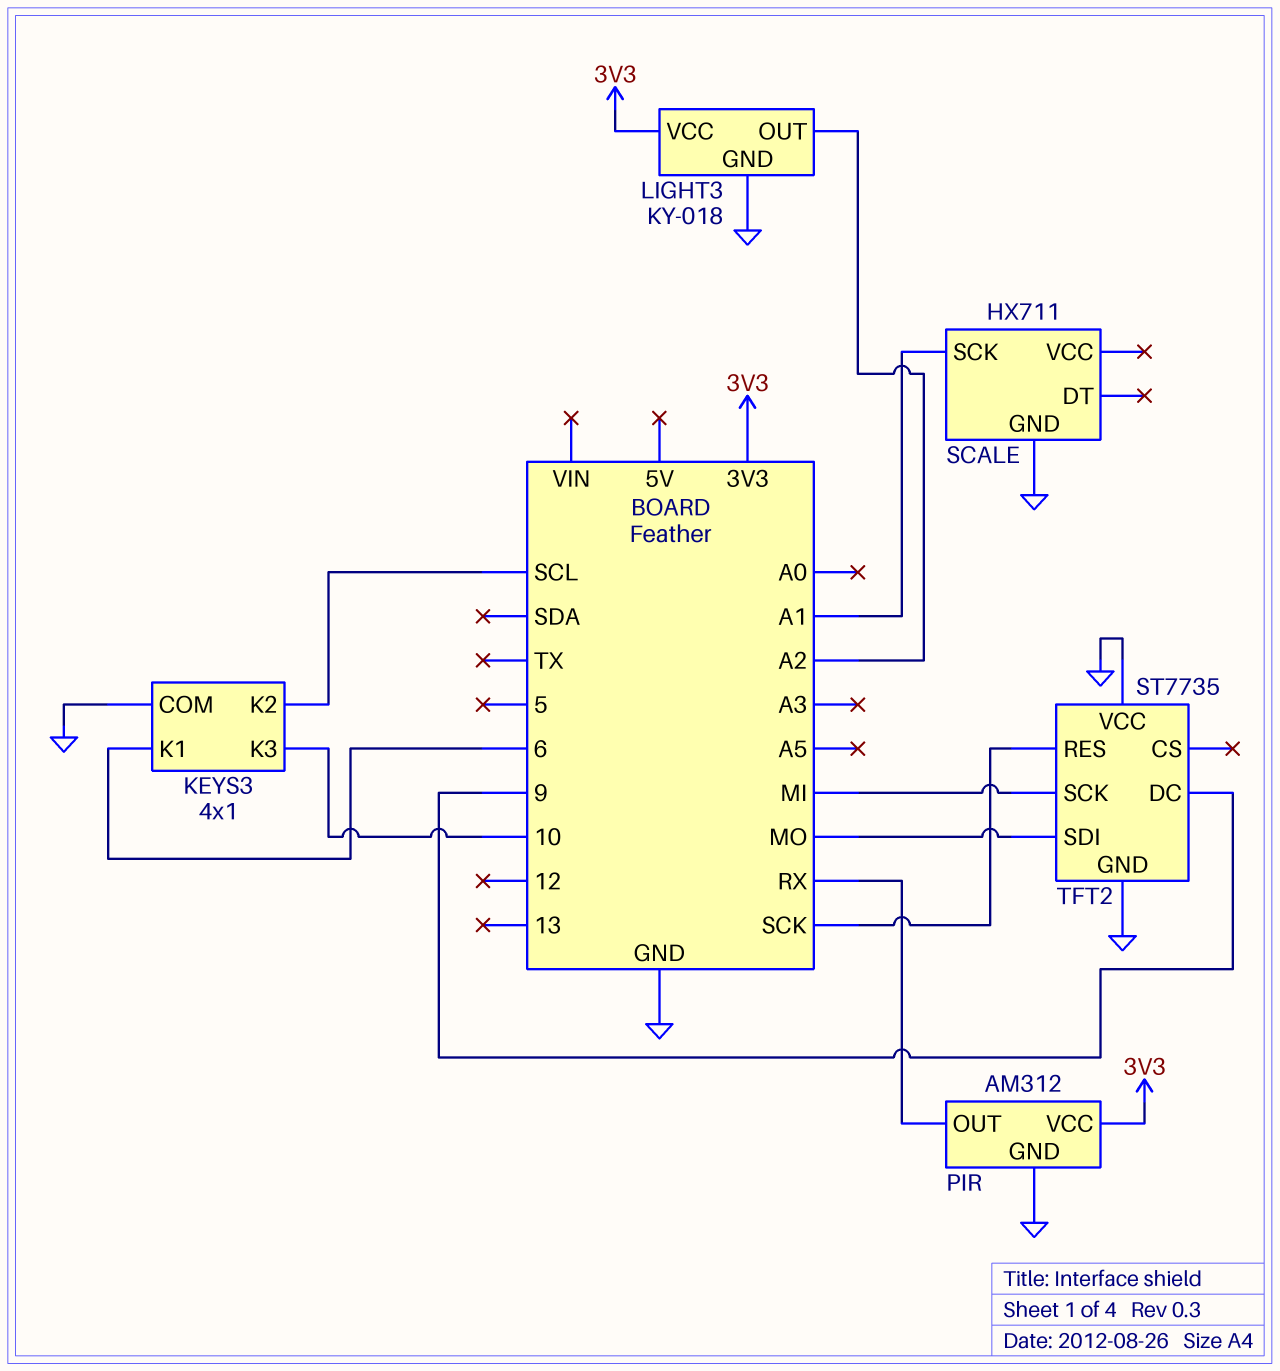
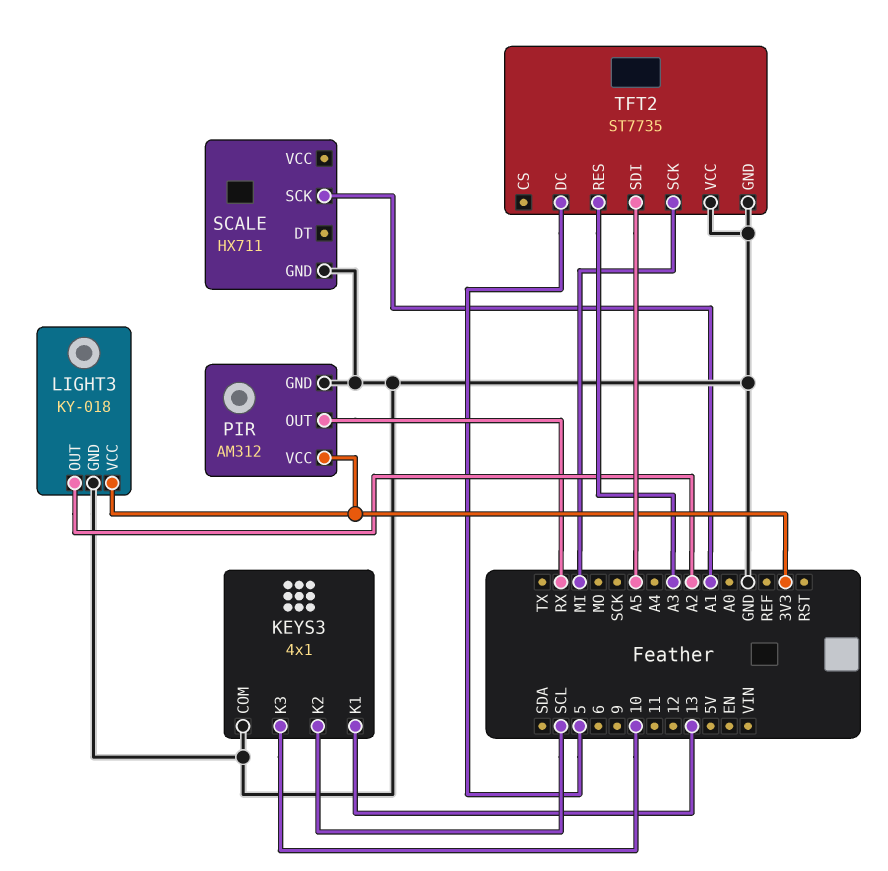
KEYS3 pin K1: 6 -> 13
TFT2 pin DC: 9 -> 5
TFT2 pin RES: SCK -> A3
TFT2 pin SDI: MO -> A5

